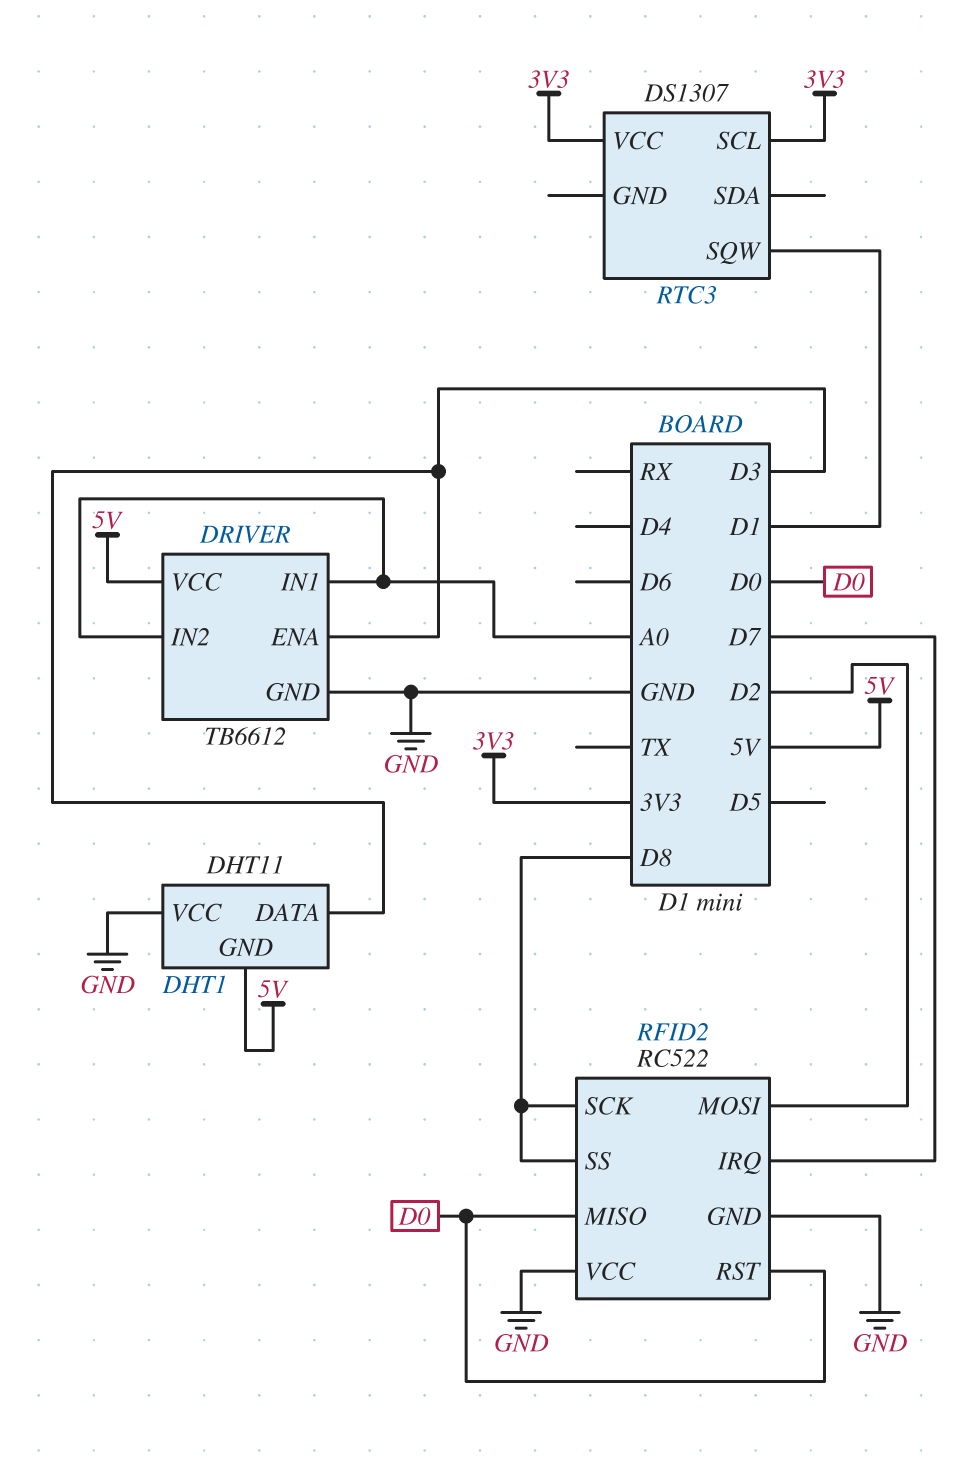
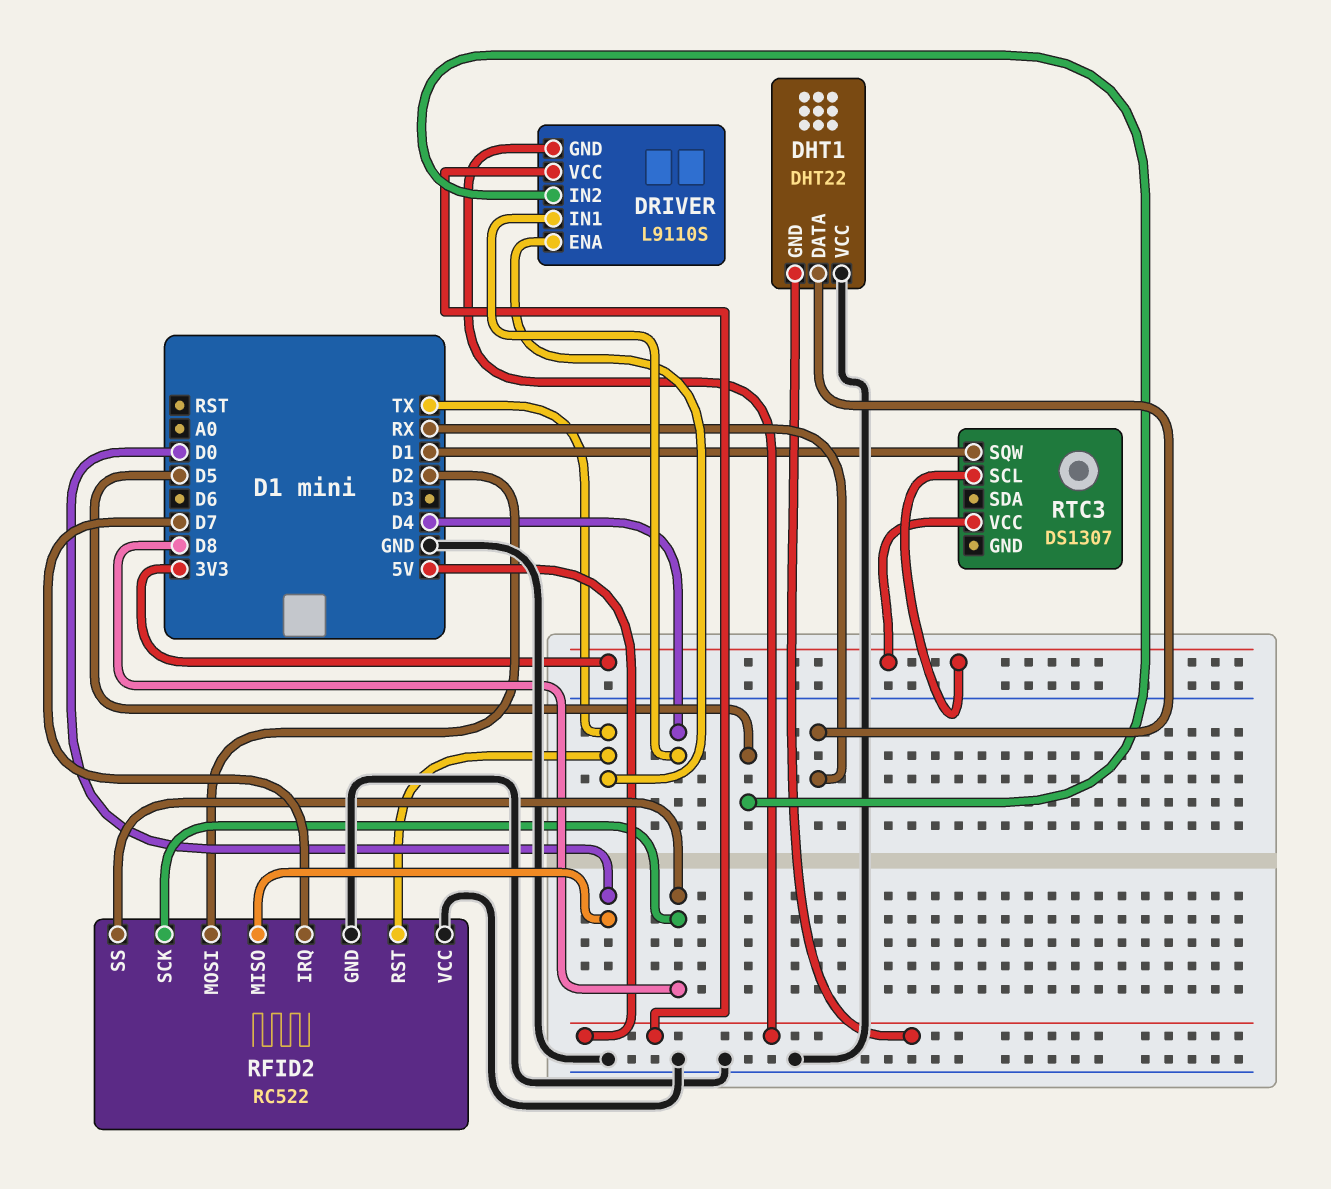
DHT1: DHT11 -> DHT22
DHT1 pin DATA: D3 -> RX
DRIVER: TB6612 -> L9110S
DRIVER pin ENA: D3 -> TX
DRIVER pin GND: GND -> 5V
DRIVER pin IN1: A0 -> D4
DRIVER pin IN2: A0 -> D5
RFID2 pin RST: D0 -> TX

